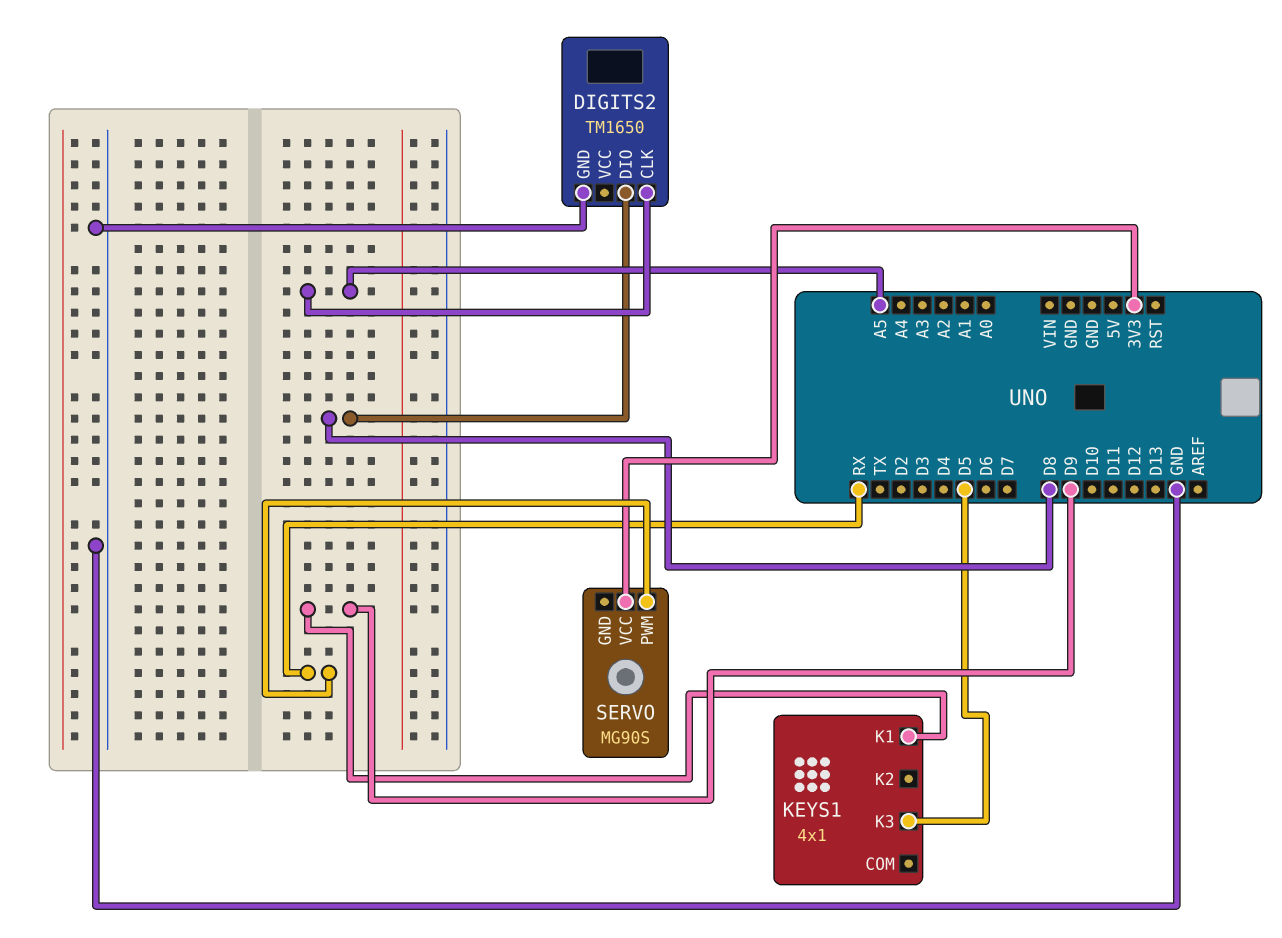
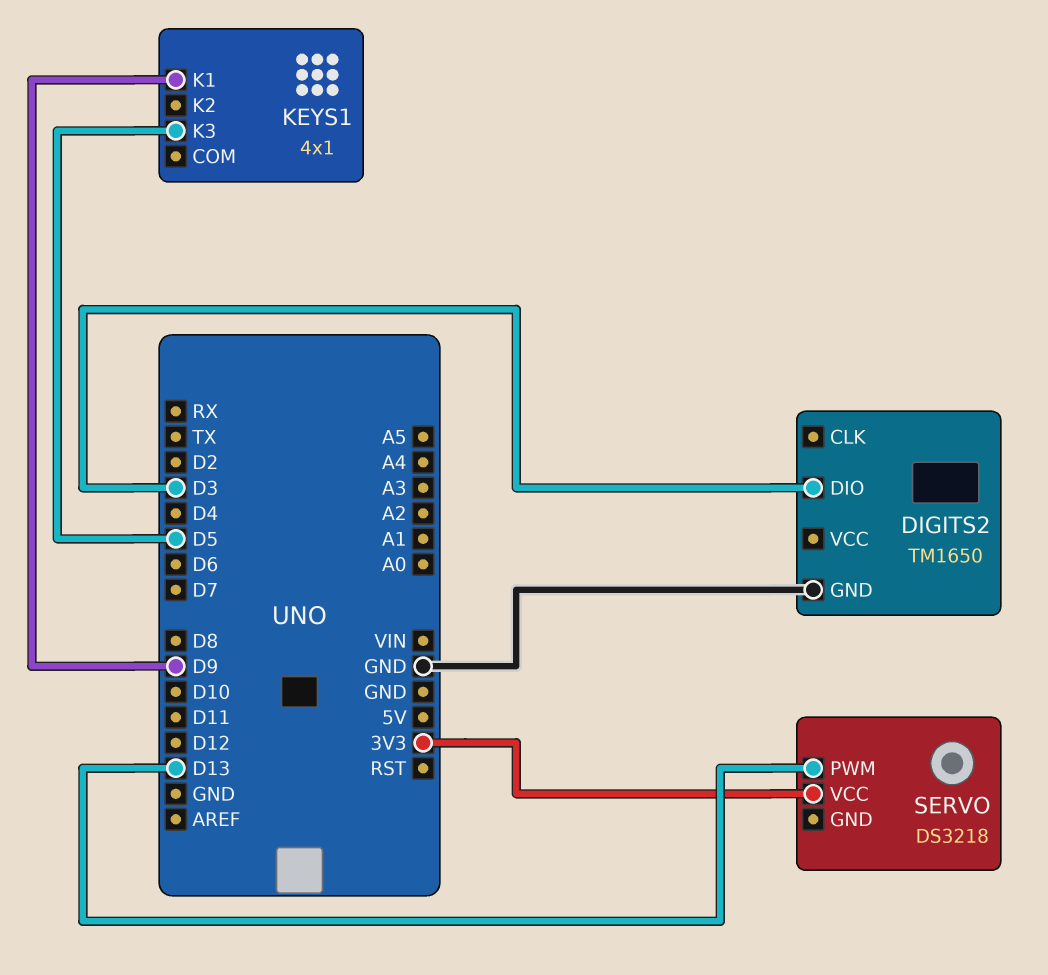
DIGITS2 pin CLK: A5 -> none
DIGITS2 pin DIO: D8 -> D3
SERVO: MG90S -> DS3218
SERVO pin PWM: RX -> D13

